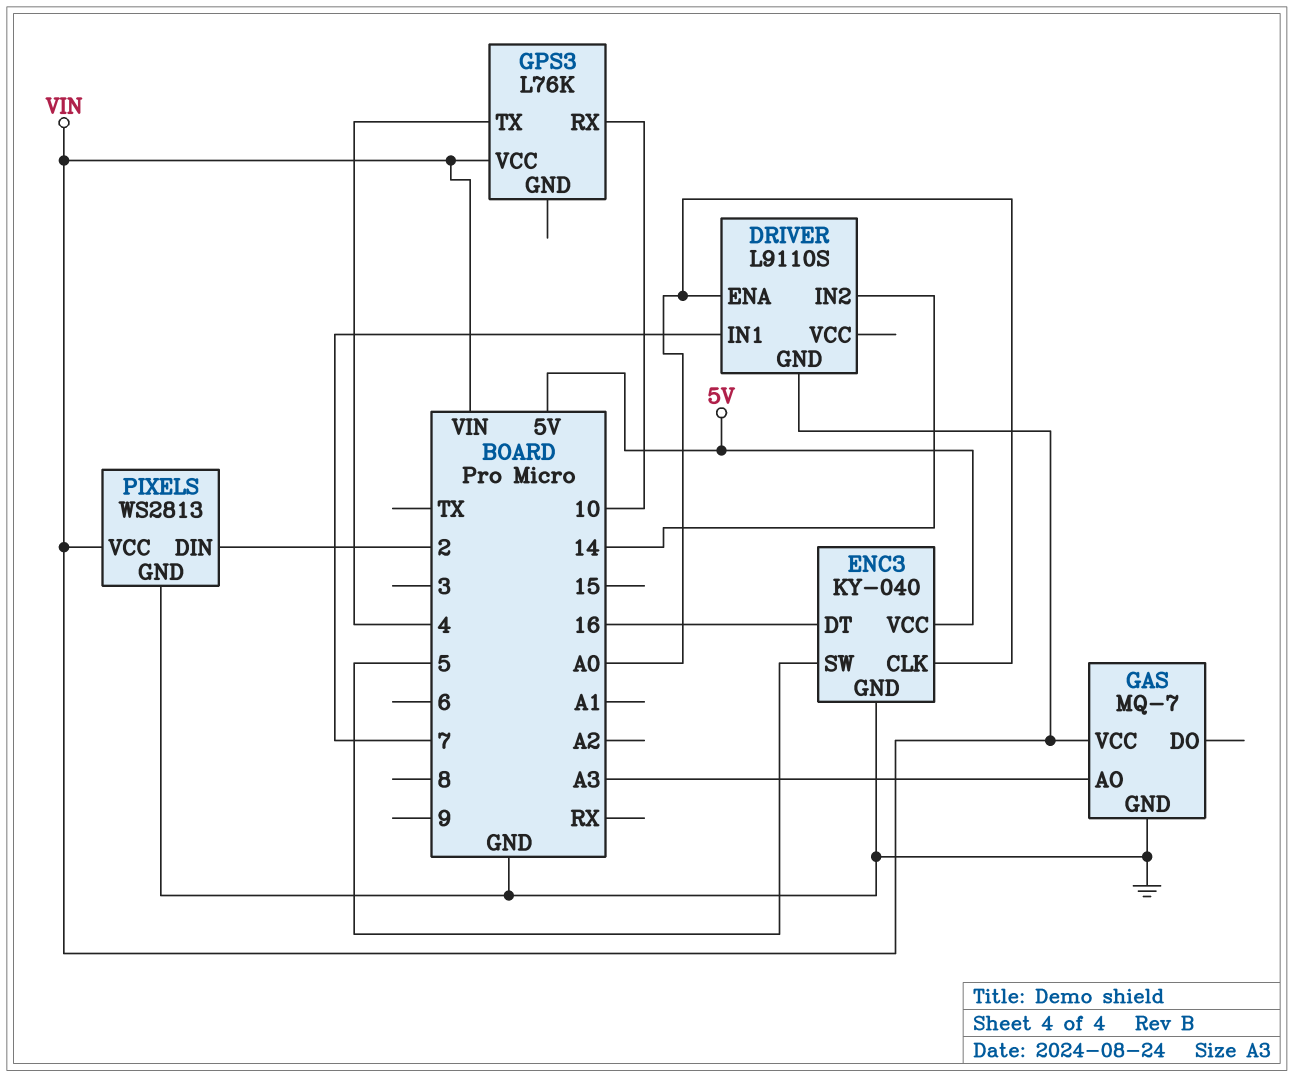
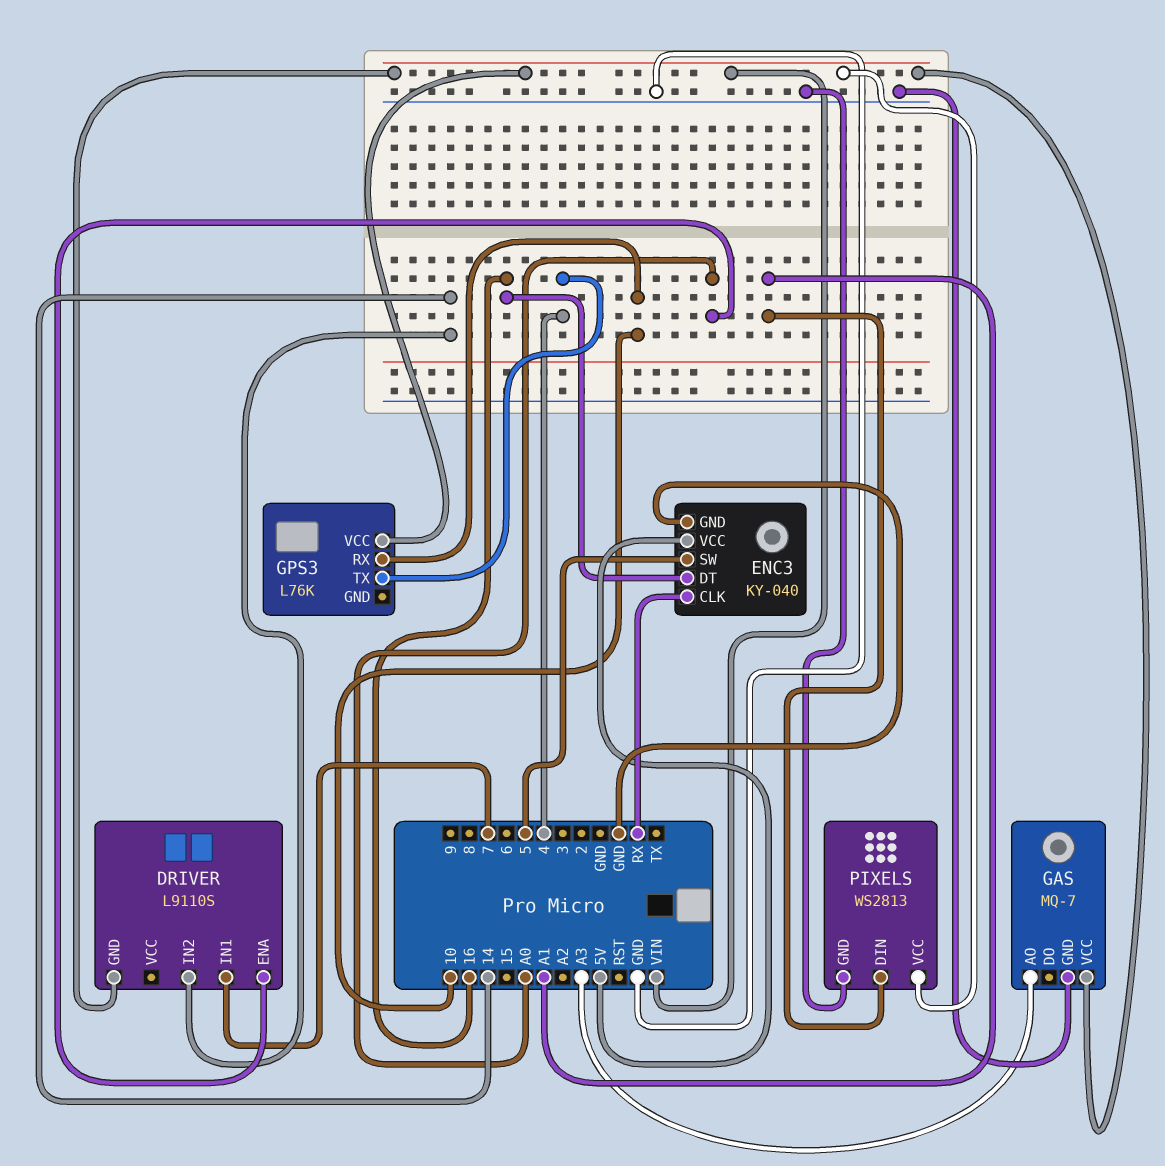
ENC3 pin CLK: A0 -> RX
PIXELS pin DIN: 2 -> A1

